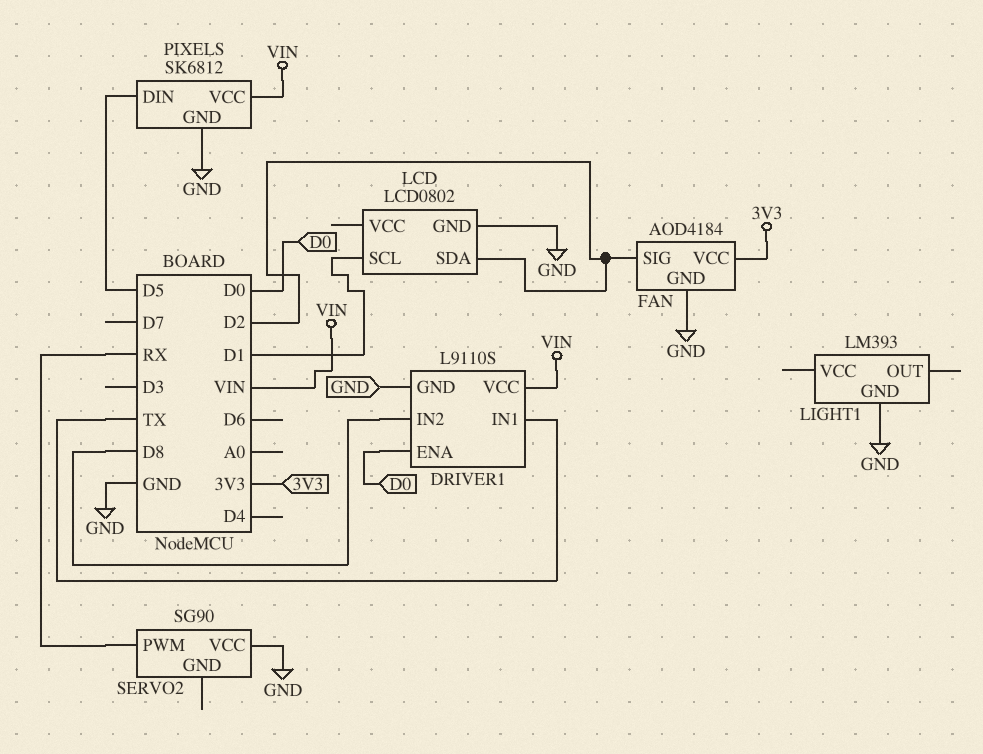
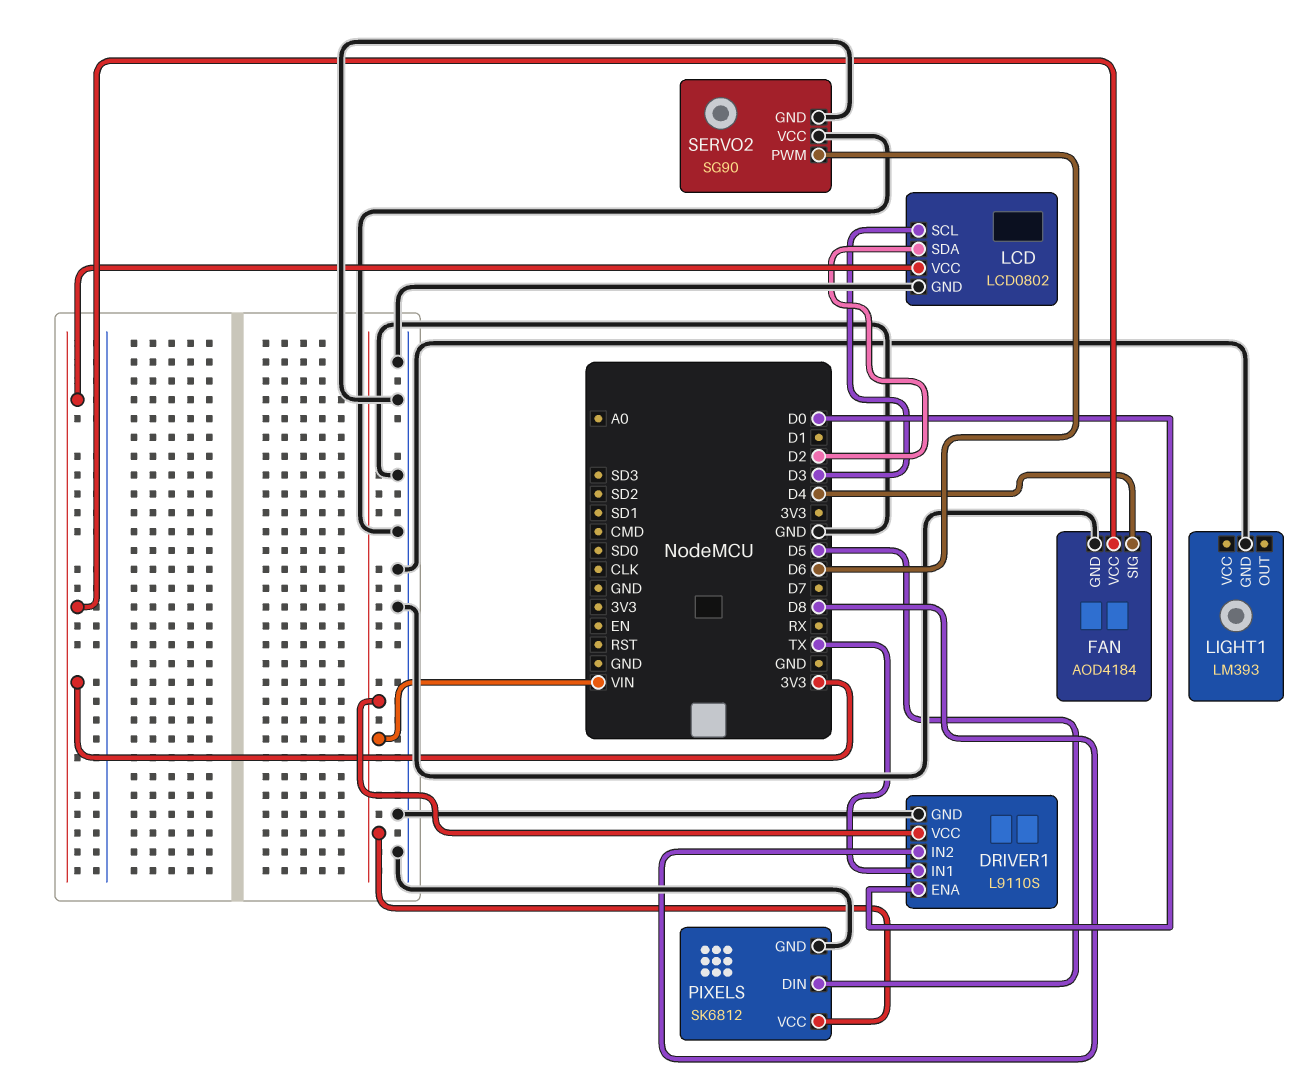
FAN pin SIG: D2 -> D4
LCD pin SCL: D1 -> D3
LCD pin VCC: none -> 3V3
SERVO2 pin GND: none -> GND
SERVO2 pin PWM: RX -> D6

